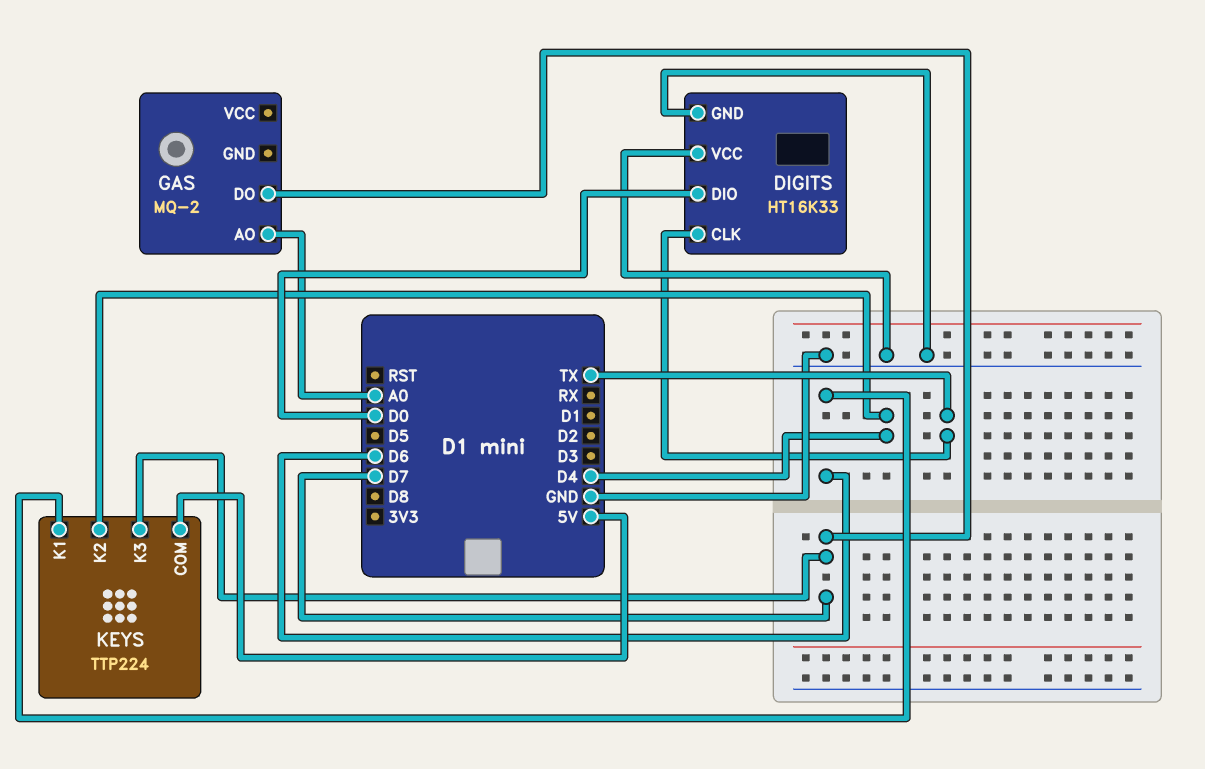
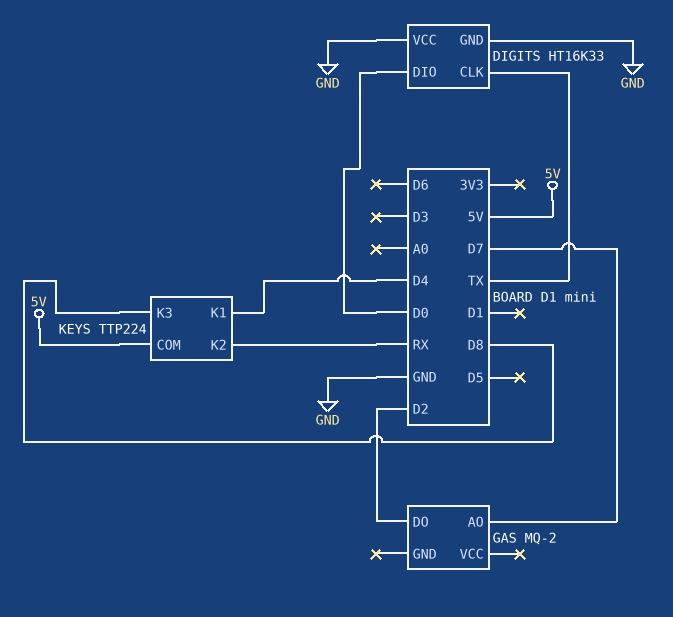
GAS pin AO: A0 -> D7
GAS pin DO: D7 -> D2
KEYS pin K1: D6 -> D4
KEYS pin K2: D4 -> RX
KEYS pin K3: D7 -> D8

